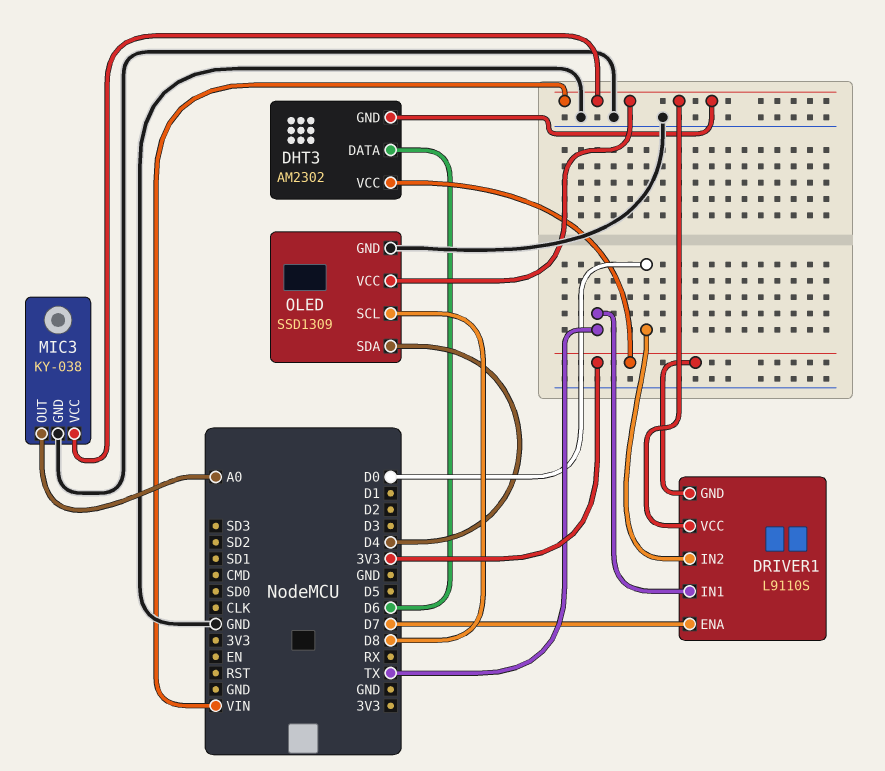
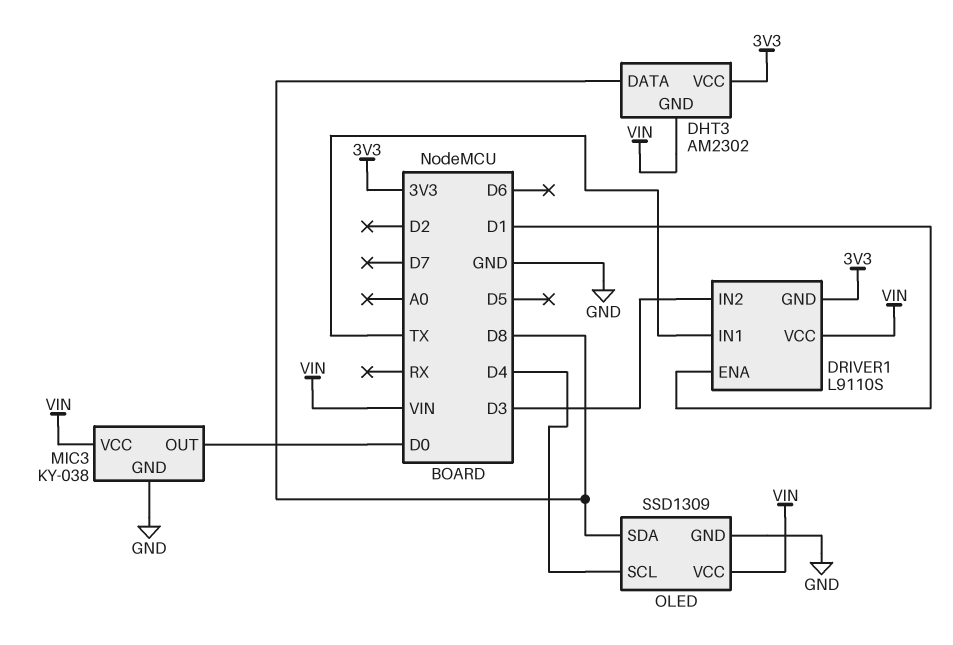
DHT3 pin DATA: D6 -> D8
DRIVER1 pin ENA: D7 -> D1
DRIVER1 pin IN2: D0 -> D3
MIC3 pin OUT: A0 -> D0
OLED pin SCL: D8 -> D4
OLED pin SDA: D4 -> D8

